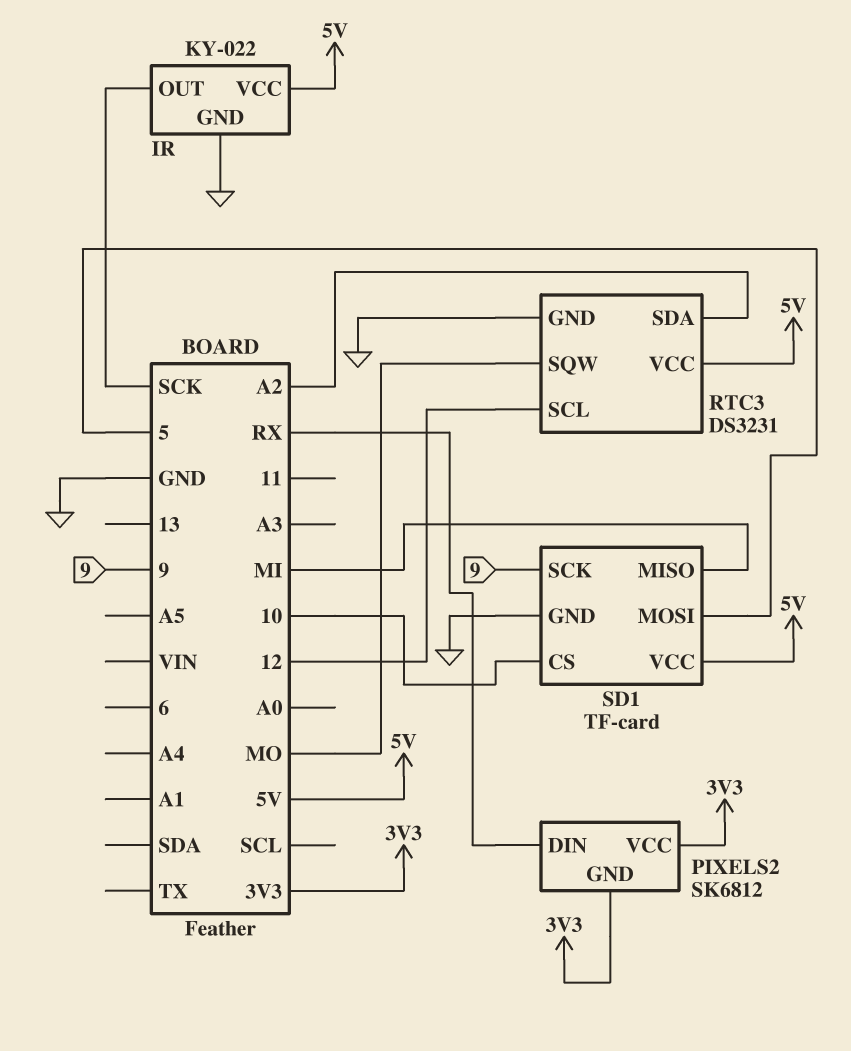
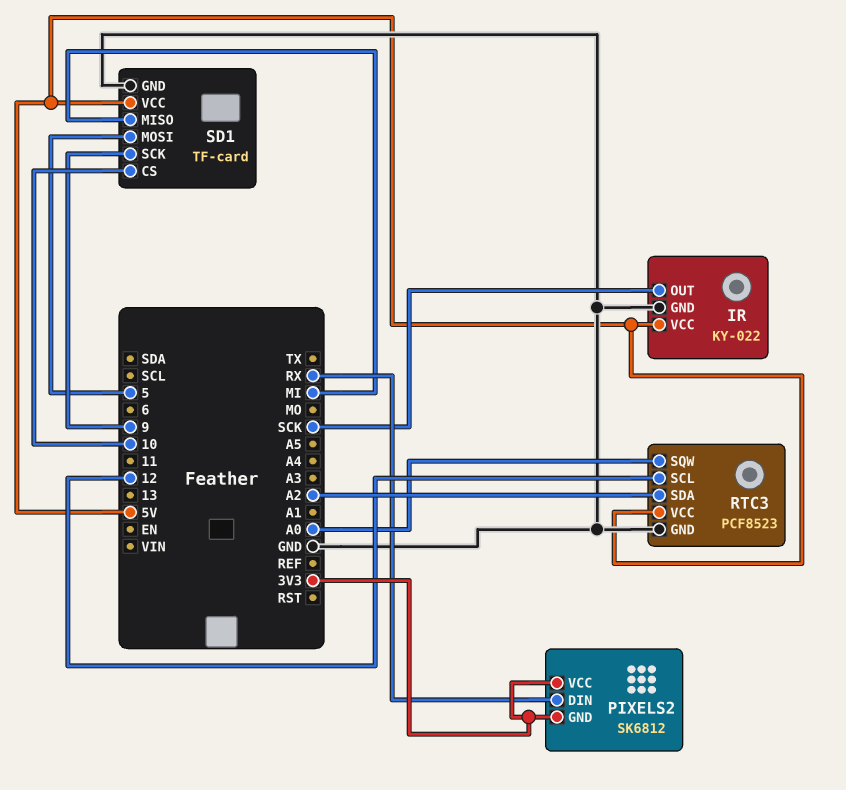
RTC3: DS3231 -> PCF8523
RTC3 pin SQW: MO -> A0

